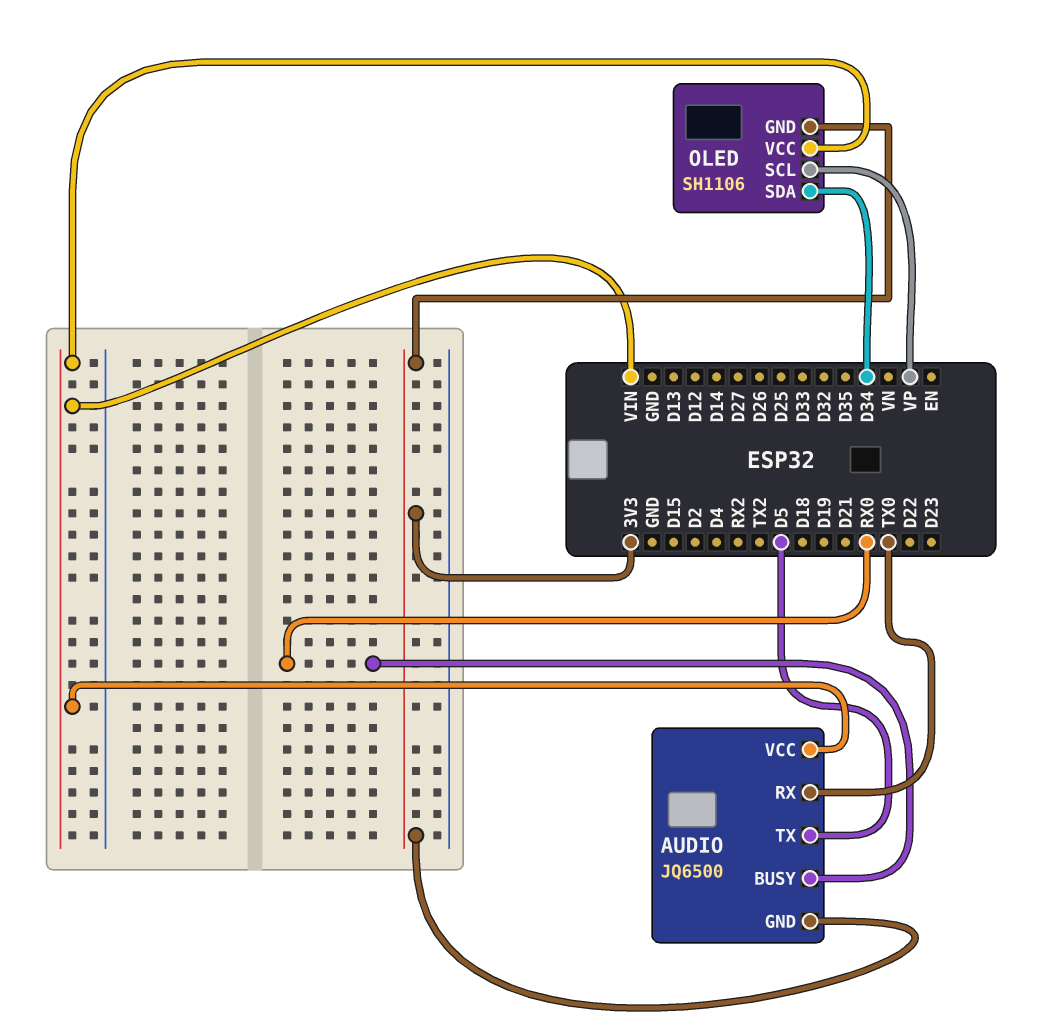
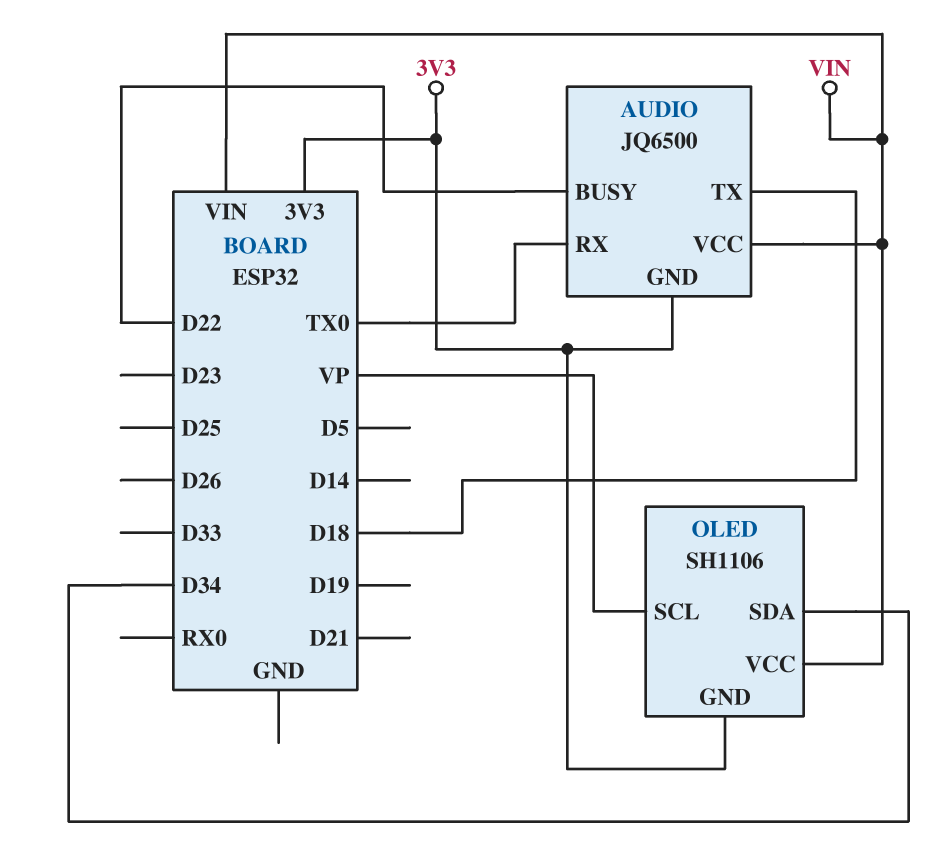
AUDIO pin BUSY: RX0 -> D22
AUDIO pin TX: D5 -> D18

